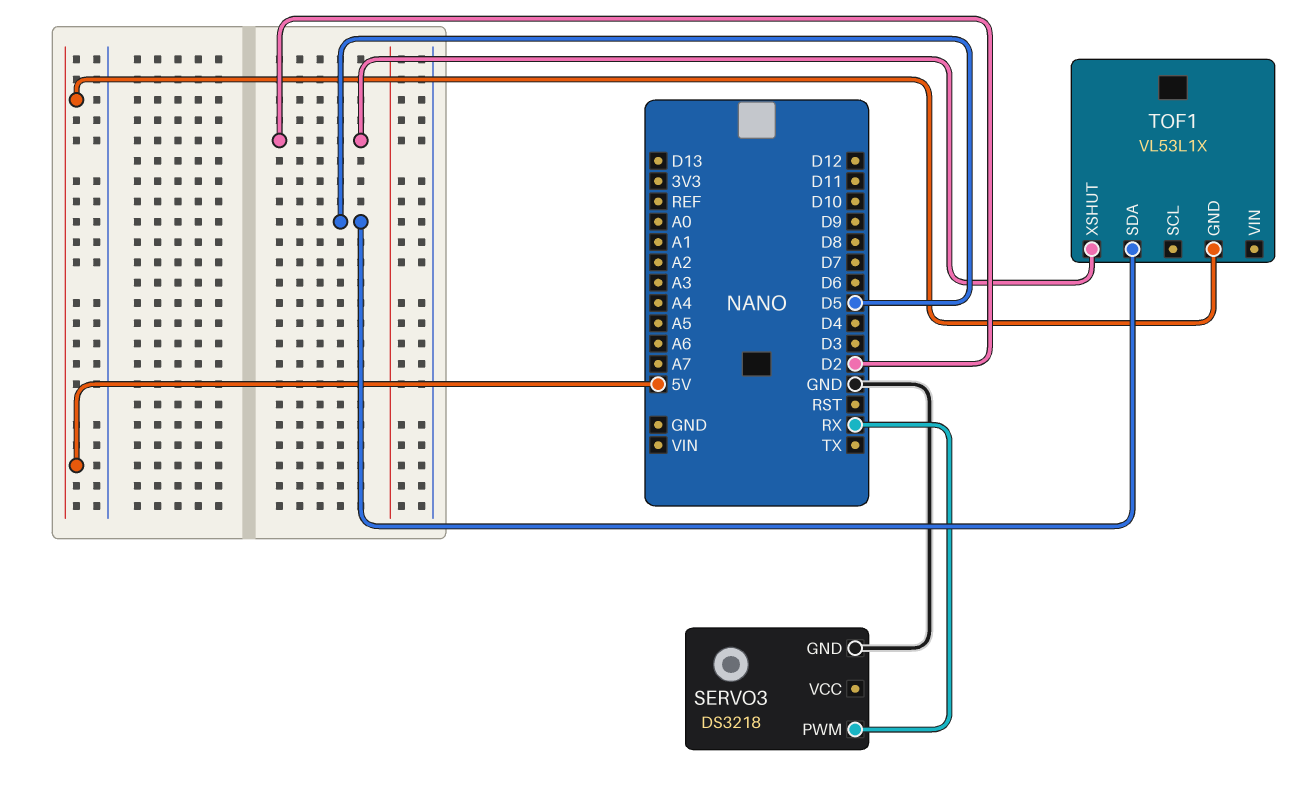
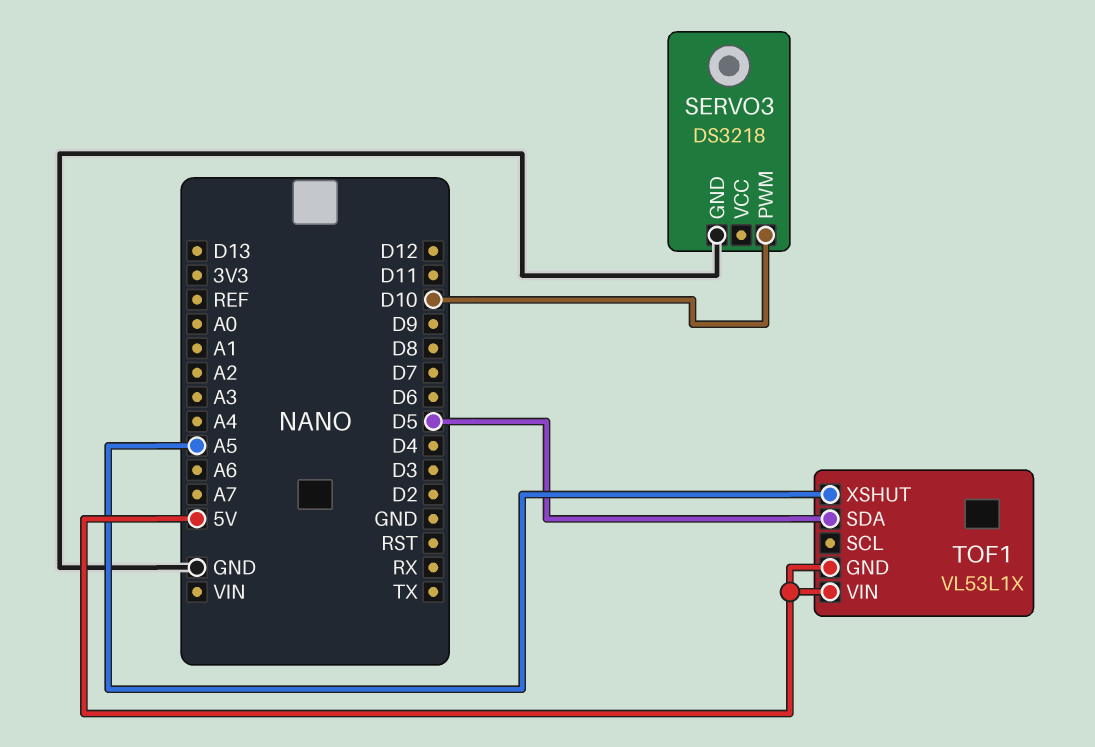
SERVO3 pin PWM: RX -> D10
TOF1 pin VIN: none -> 5V
TOF1 pin XSHUT: D2 -> A5

